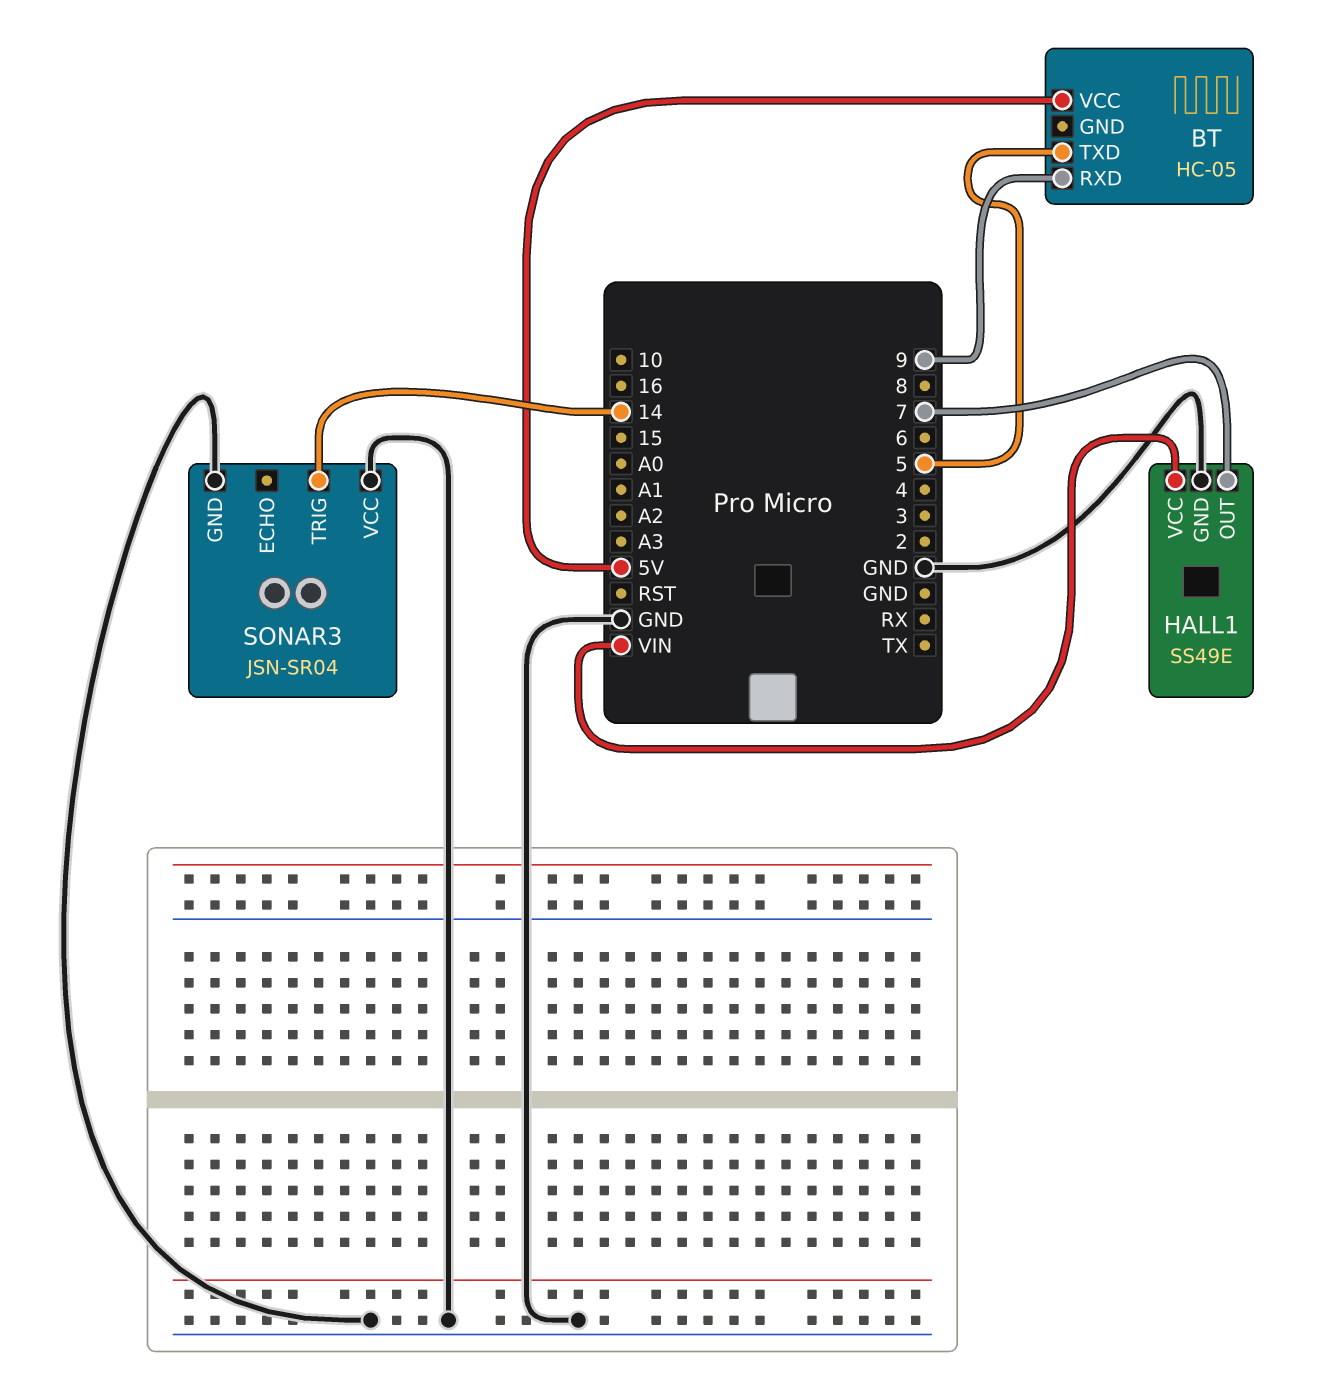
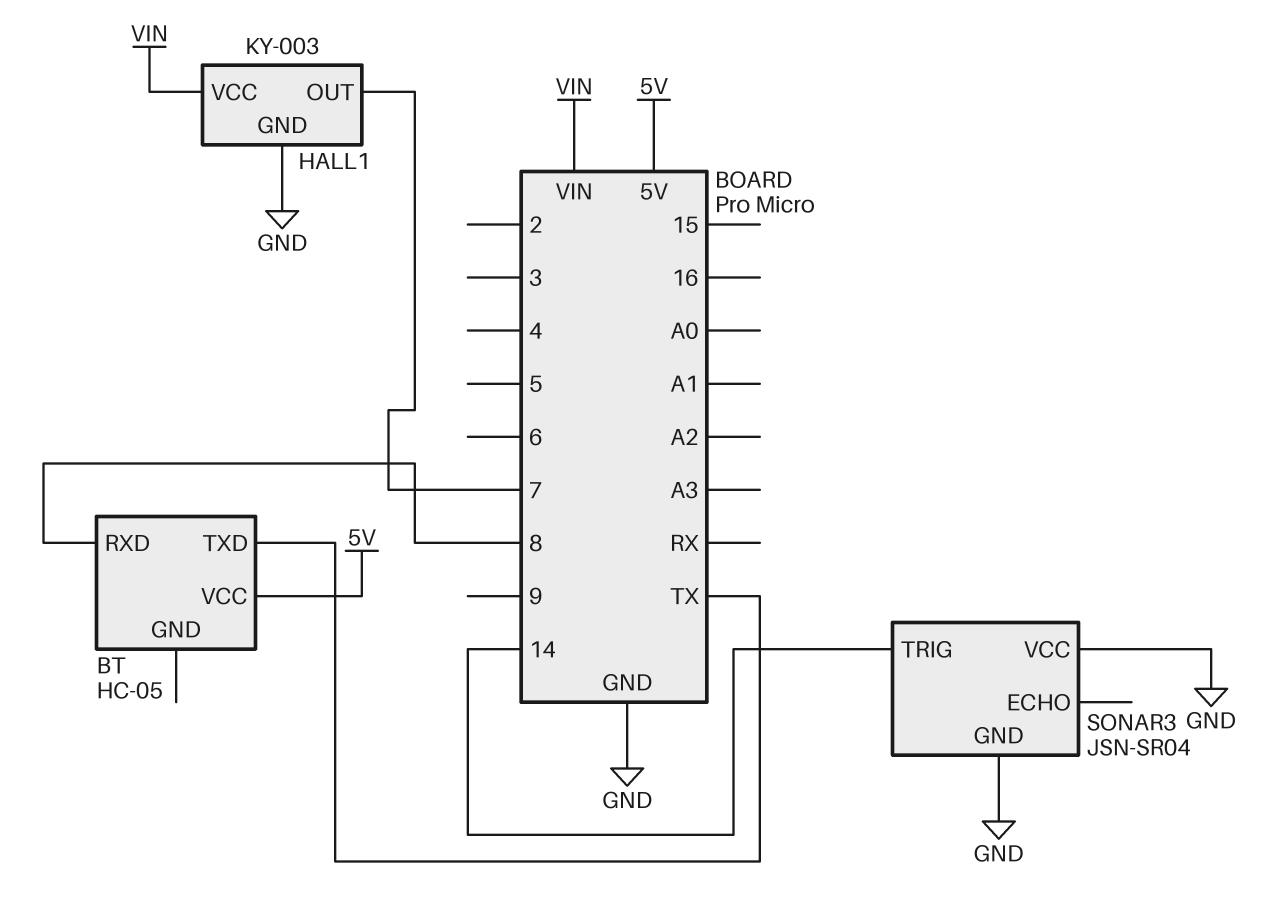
BT pin RXD: 9 -> 8
BT pin TXD: 5 -> TX
HALL1: SS49E -> KY-003

